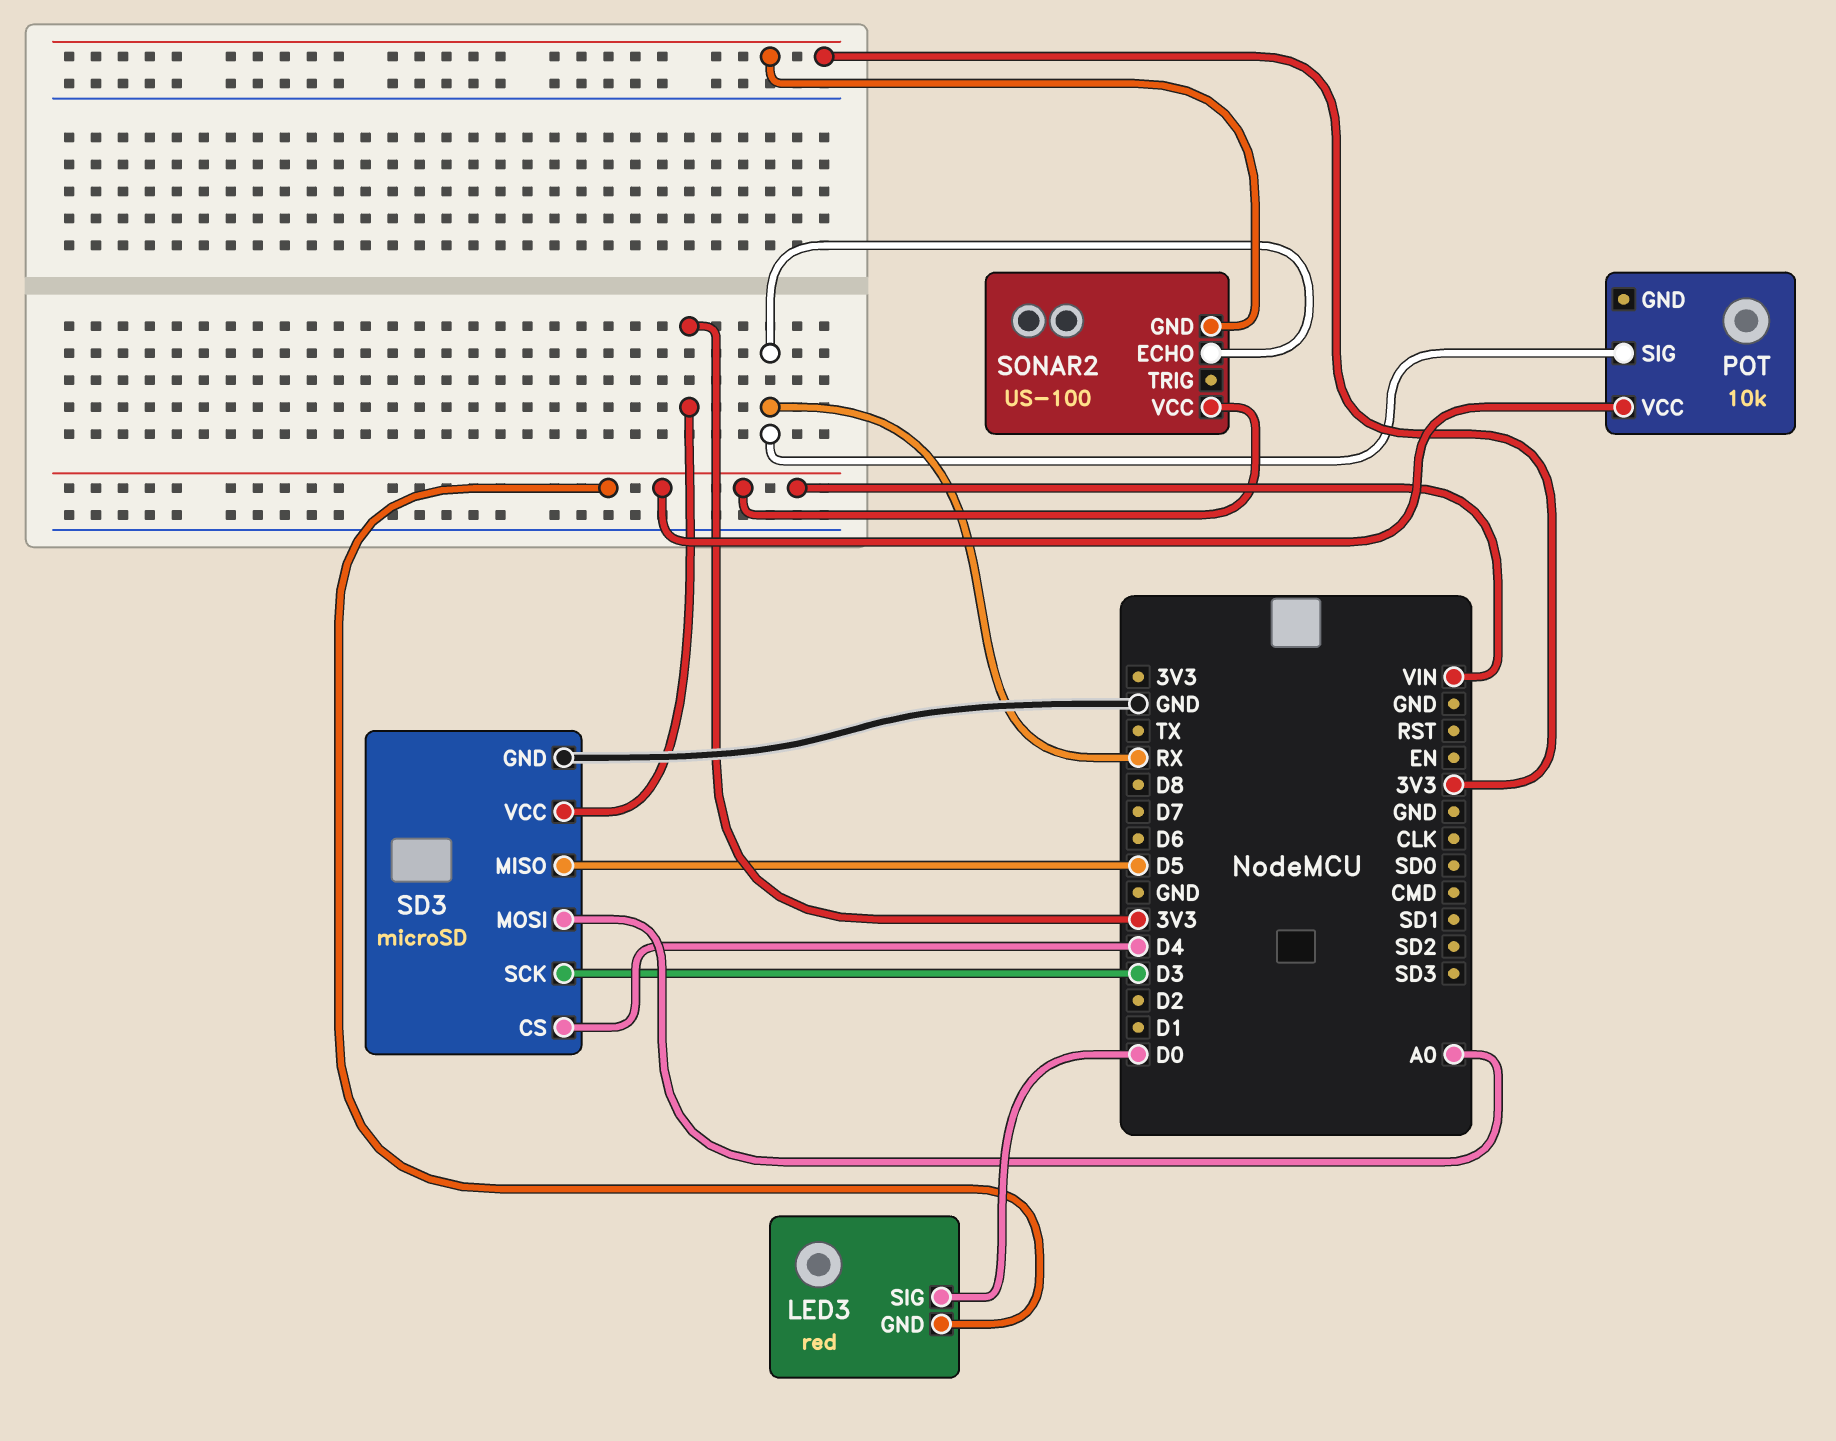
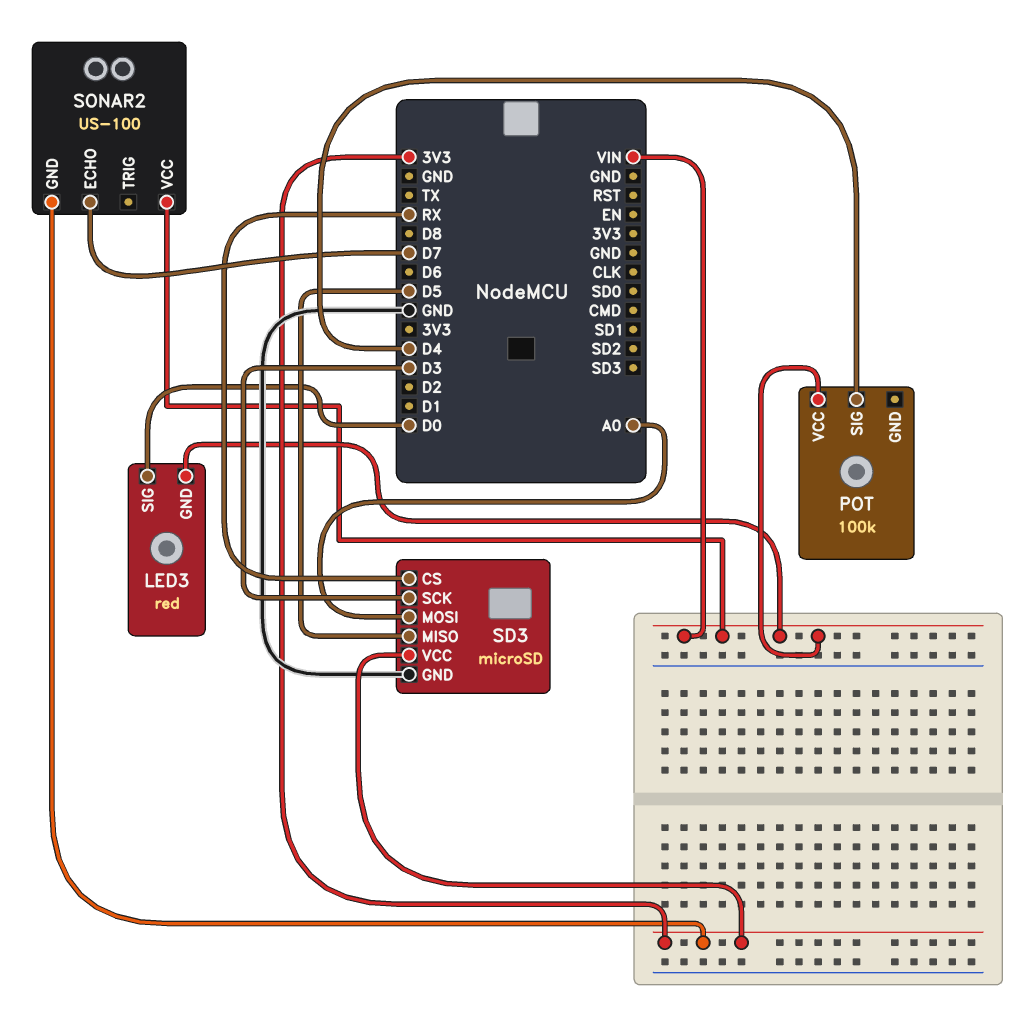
POT: 10k -> 100k
POT pin SIG: RX -> D4
SD3 pin CS: D4 -> RX
SONAR2 pin ECHO: RX -> D7

